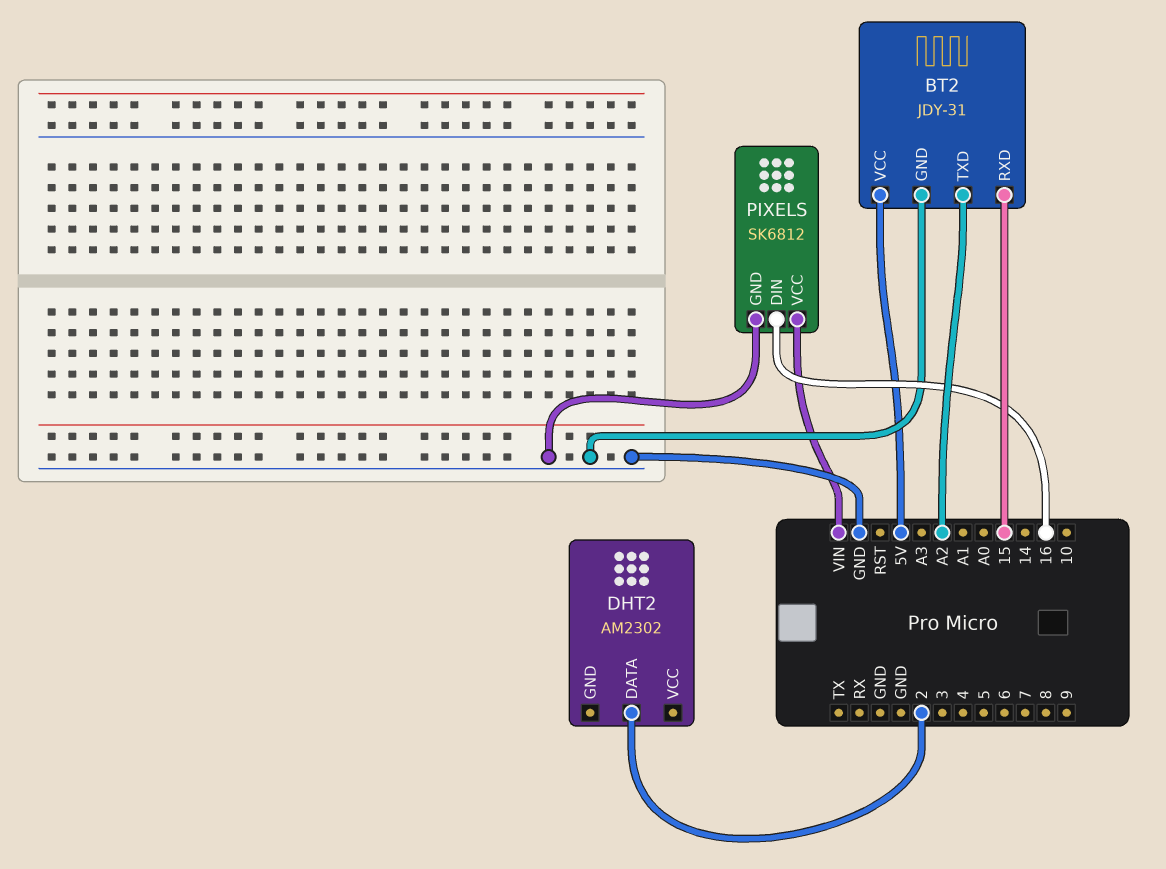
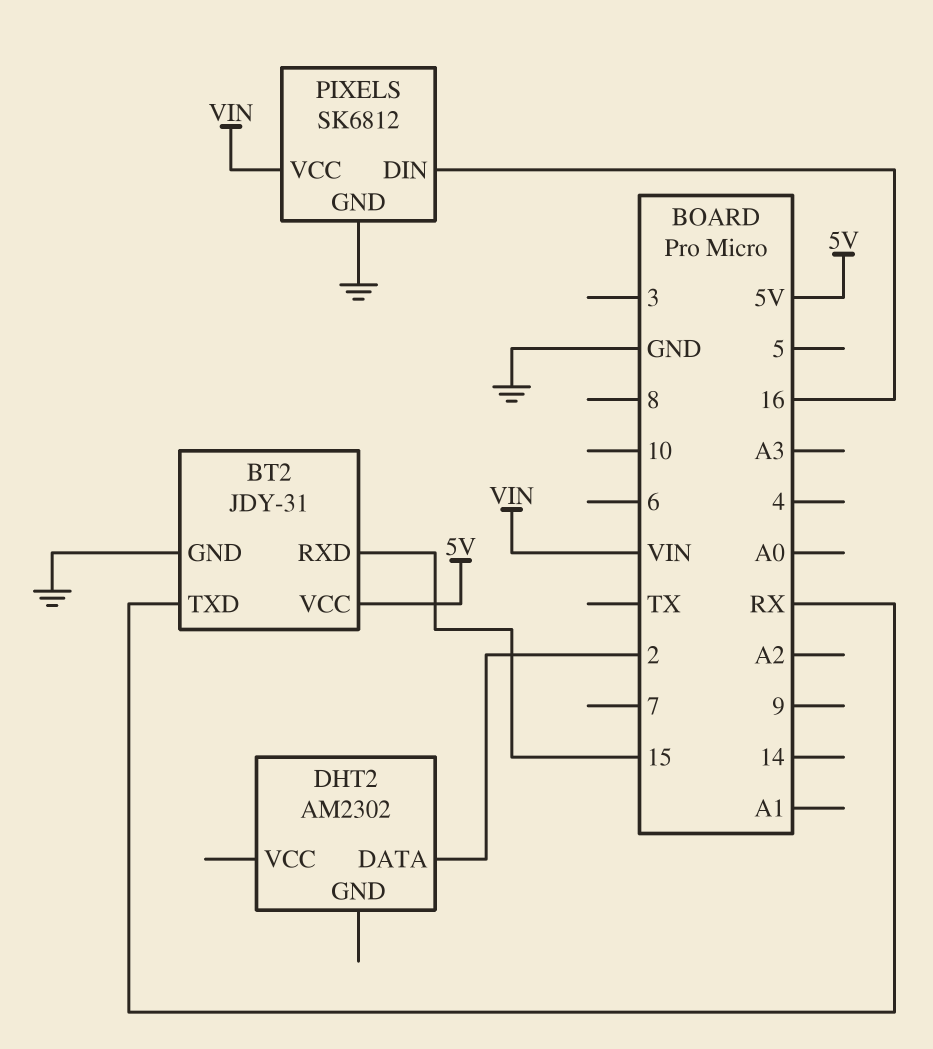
BT2 pin TXD: A2 -> RX

